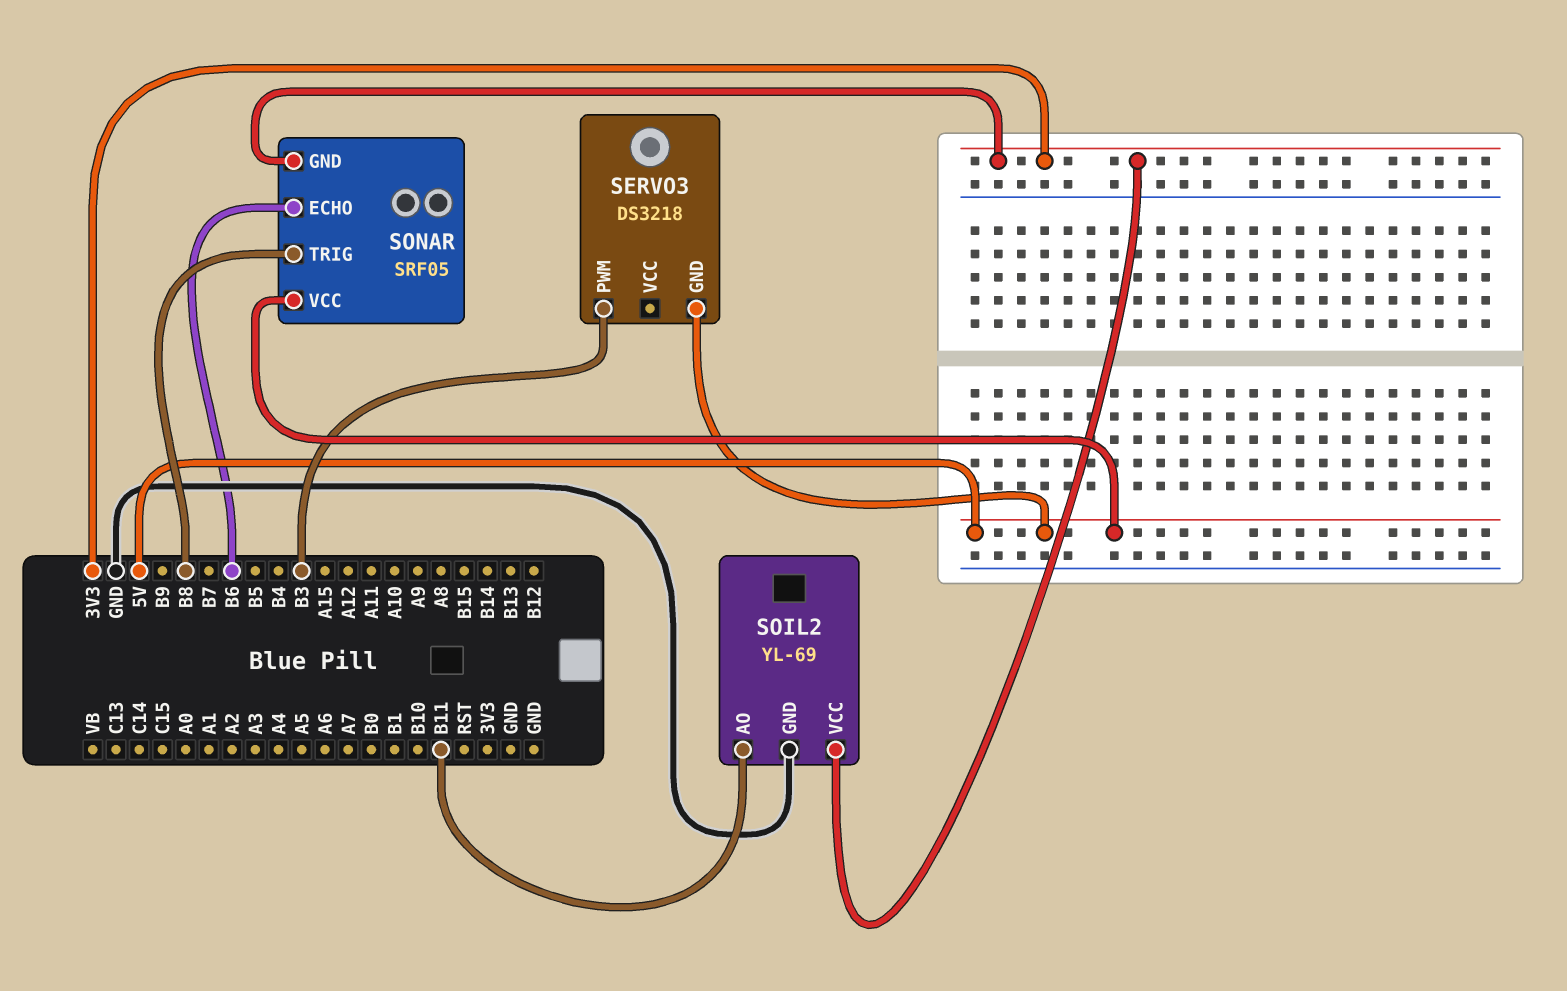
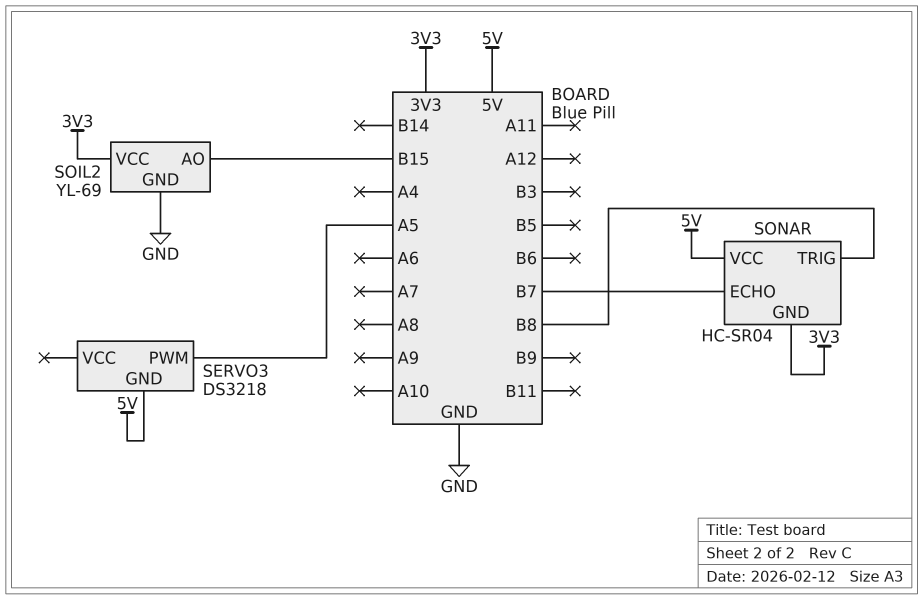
SERVO3 pin PWM: B3 -> A5
SOIL2 pin AO: B11 -> B15
SONAR: SRF05 -> HC-SR04
SONAR pin ECHO: B6 -> B7

